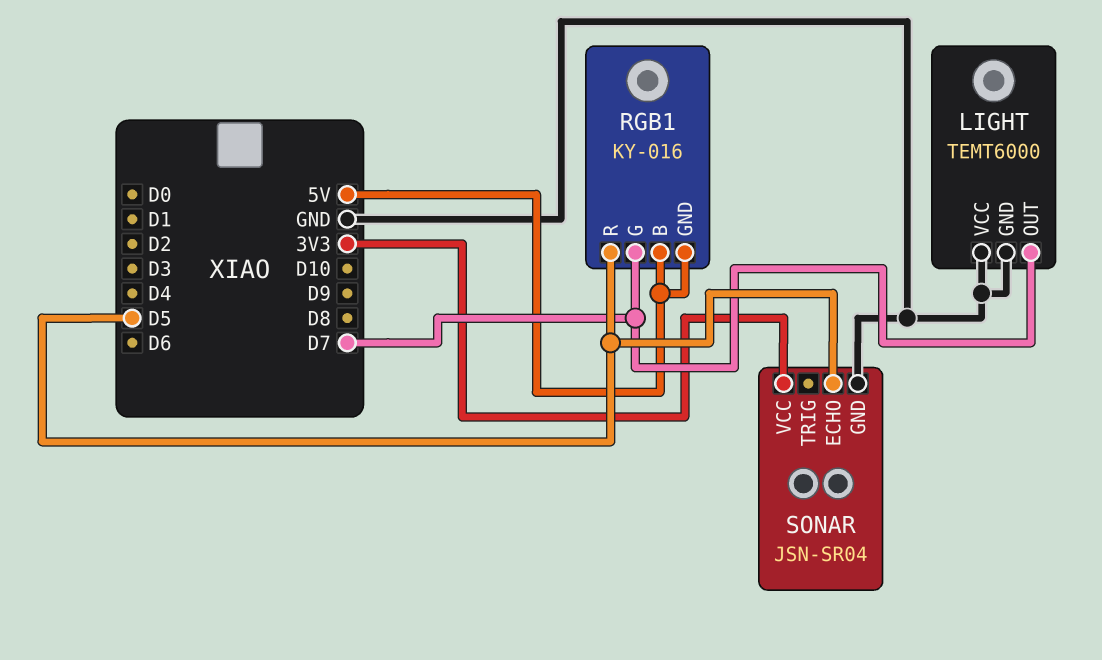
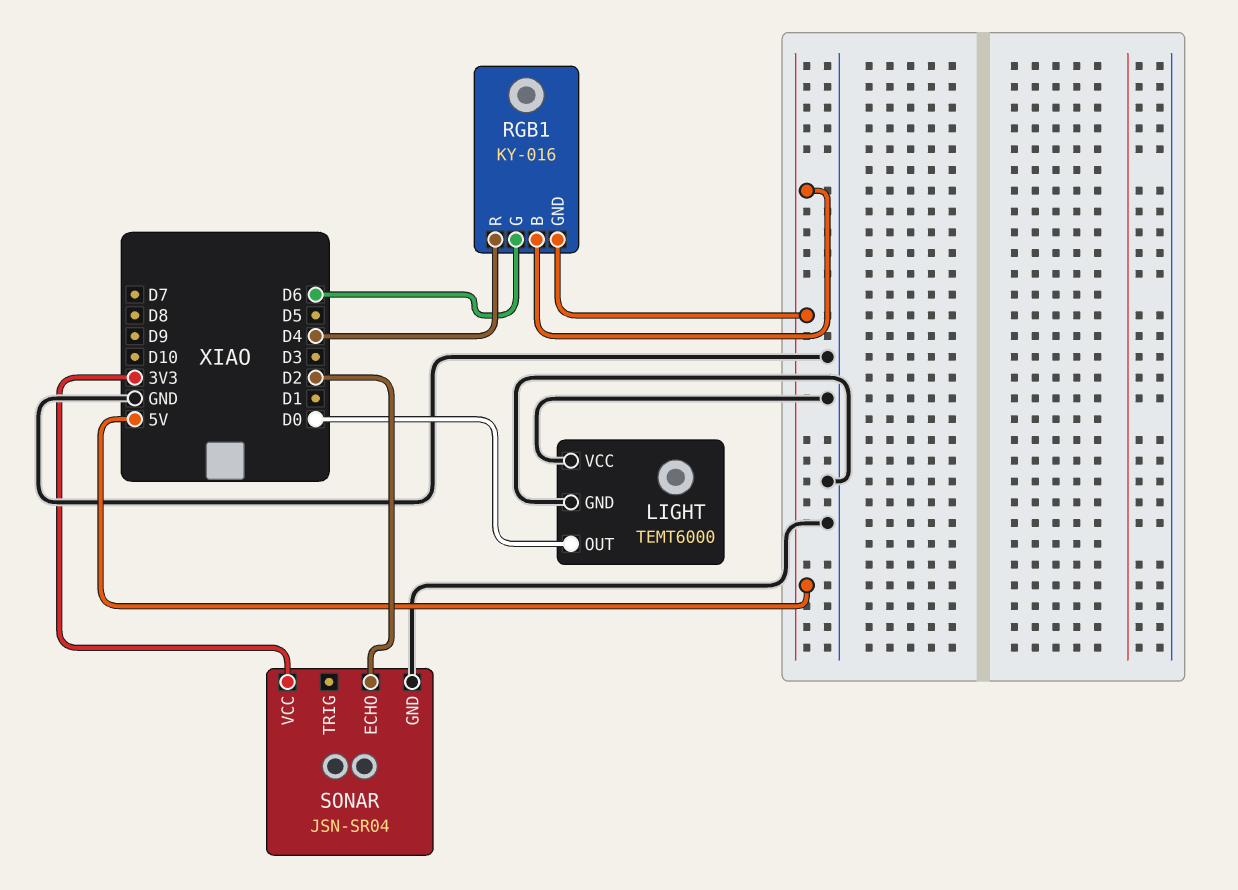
LIGHT pin OUT: D7 -> D0
RGB1 pin G: D7 -> D6
RGB1 pin R: D5 -> D4
SONAR pin ECHO: D5 -> D2

